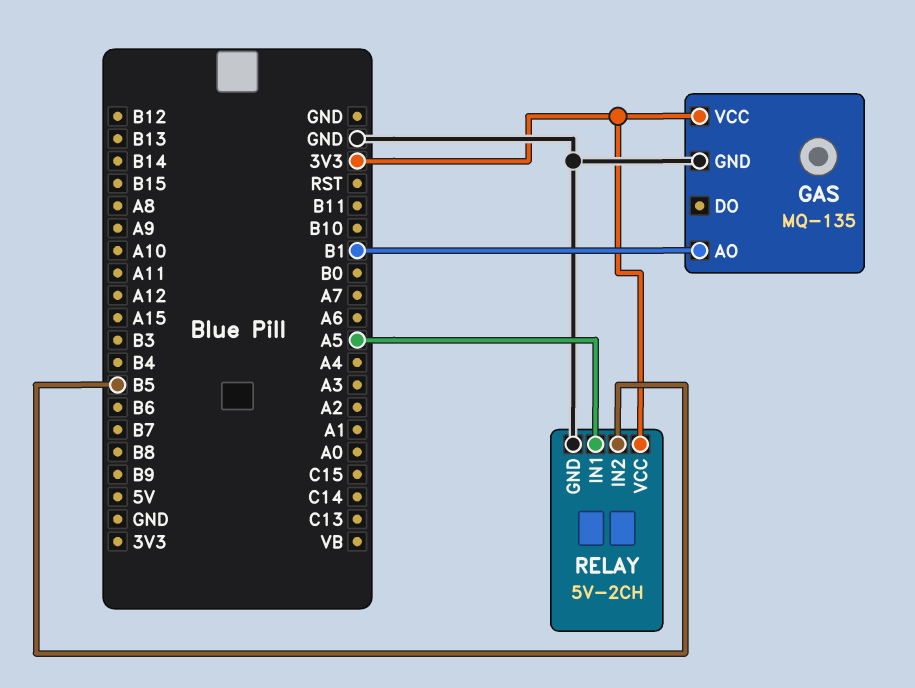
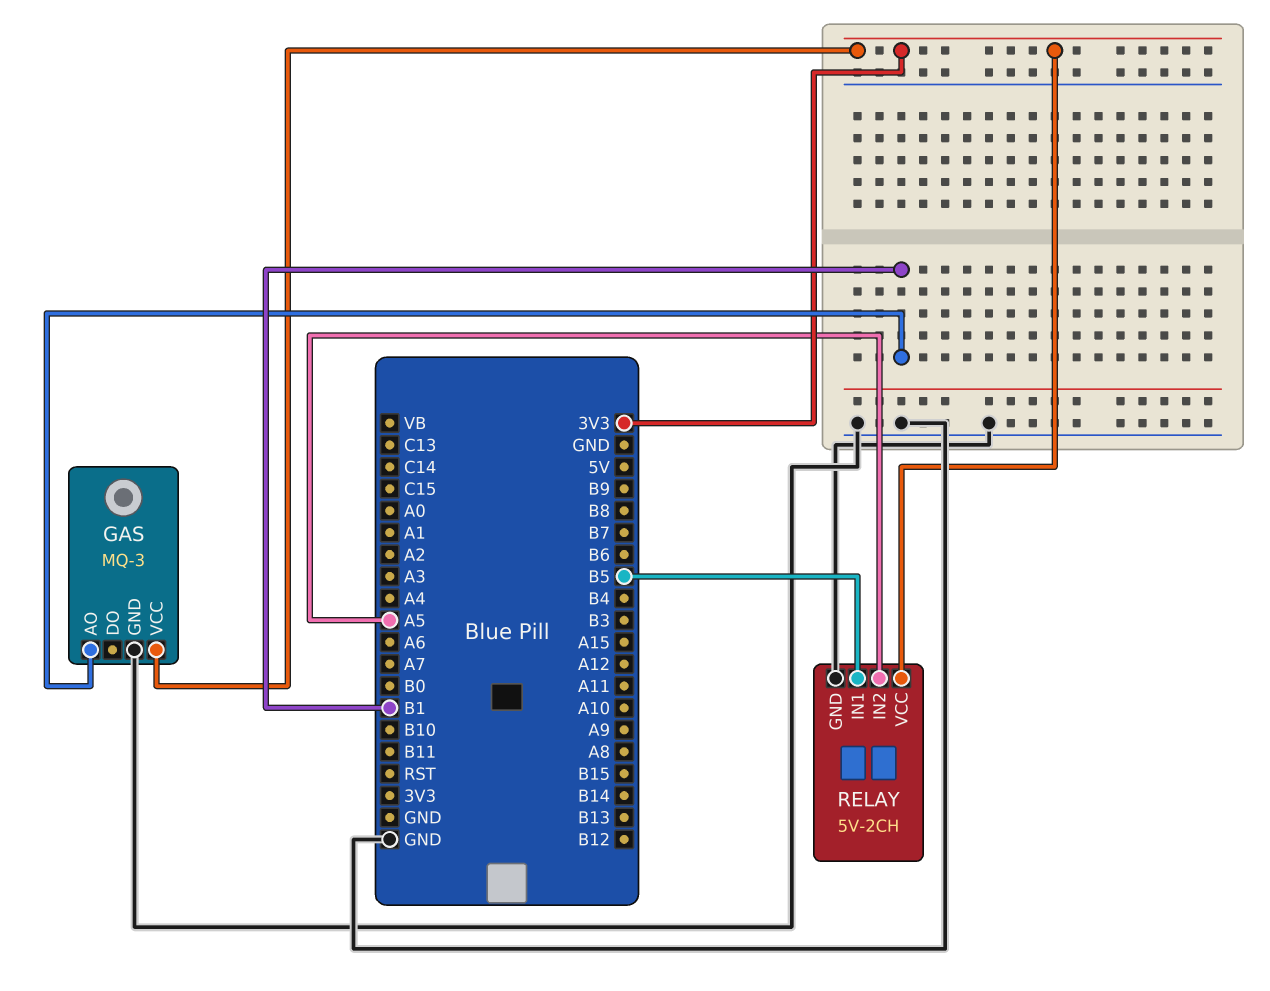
GAS: MQ-135 -> MQ-3
RELAY pin IN1: A5 -> B5
RELAY pin IN2: B5 -> A5

